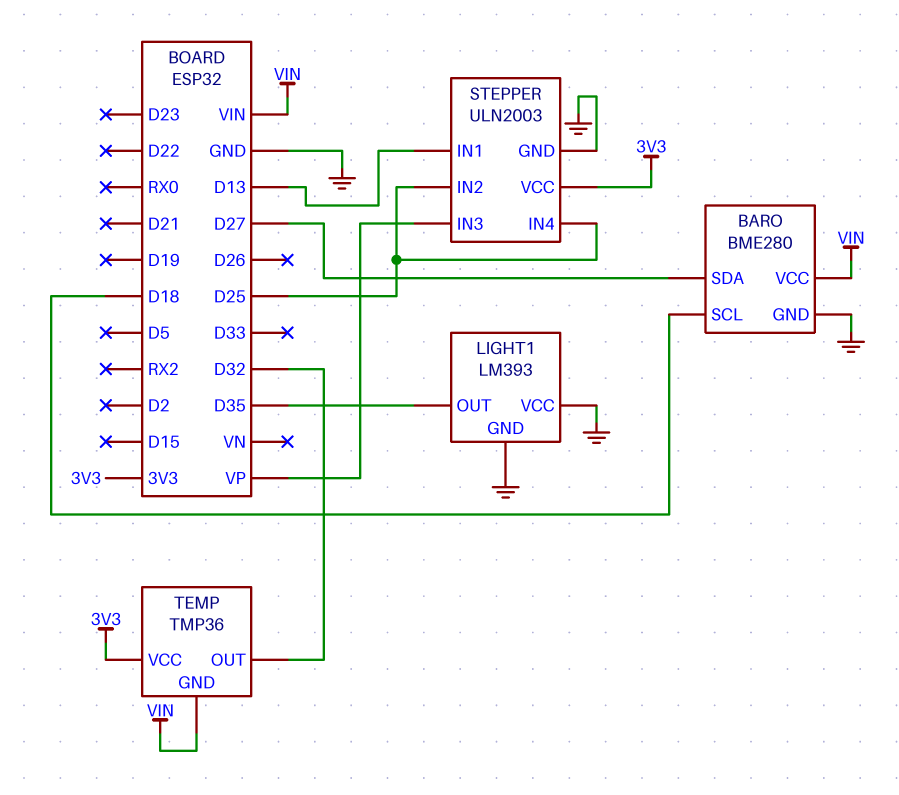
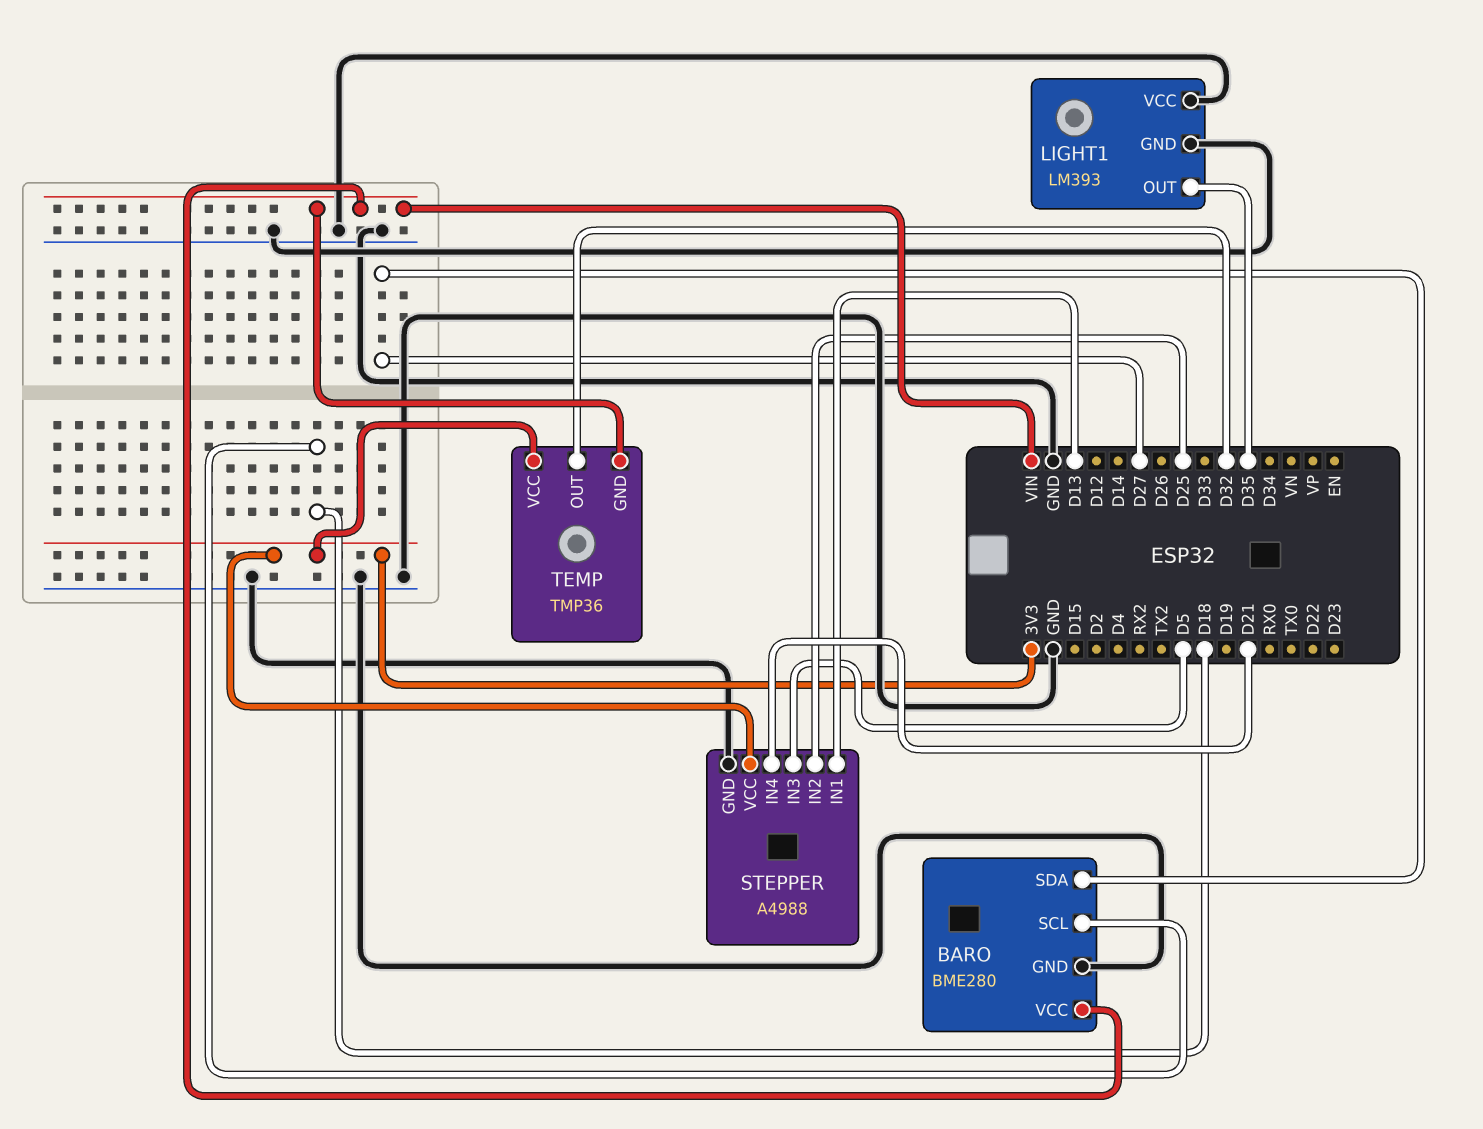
STEPPER: ULN2003 -> A4988
STEPPER pin IN3: VP -> D5
STEPPER pin IN4: D25 -> D21

